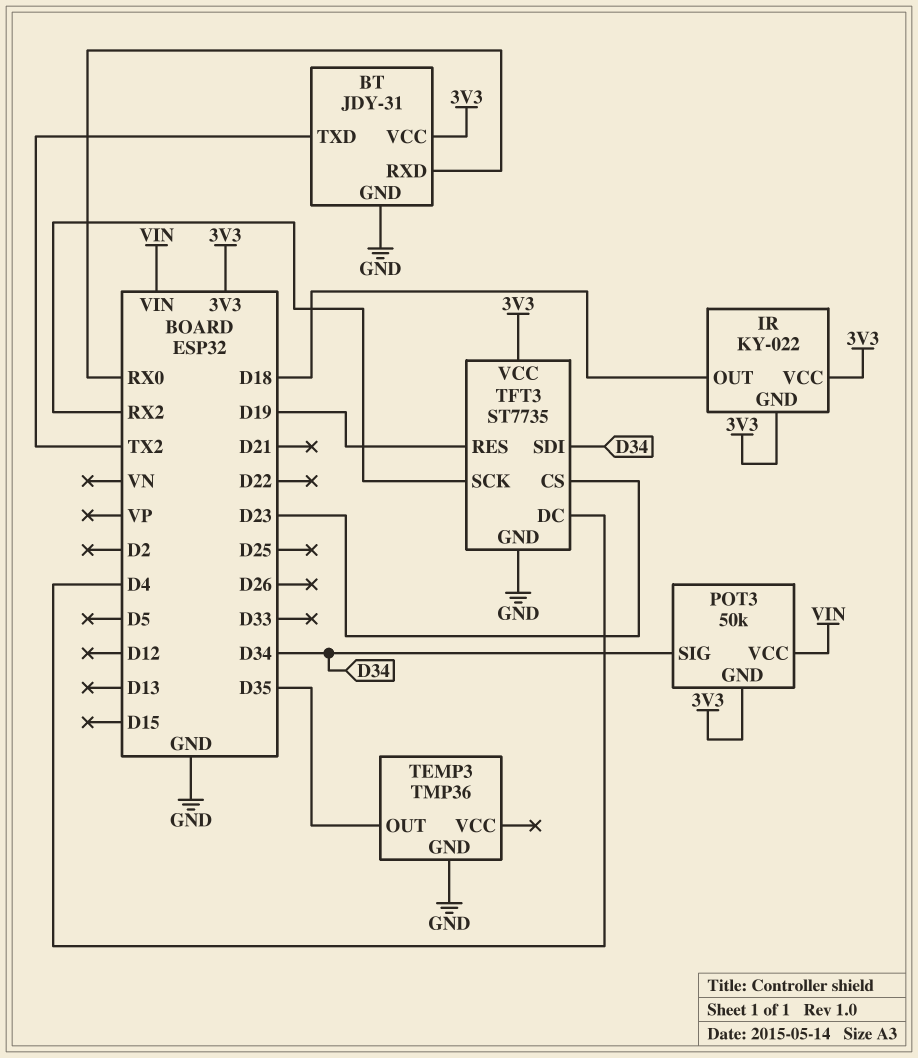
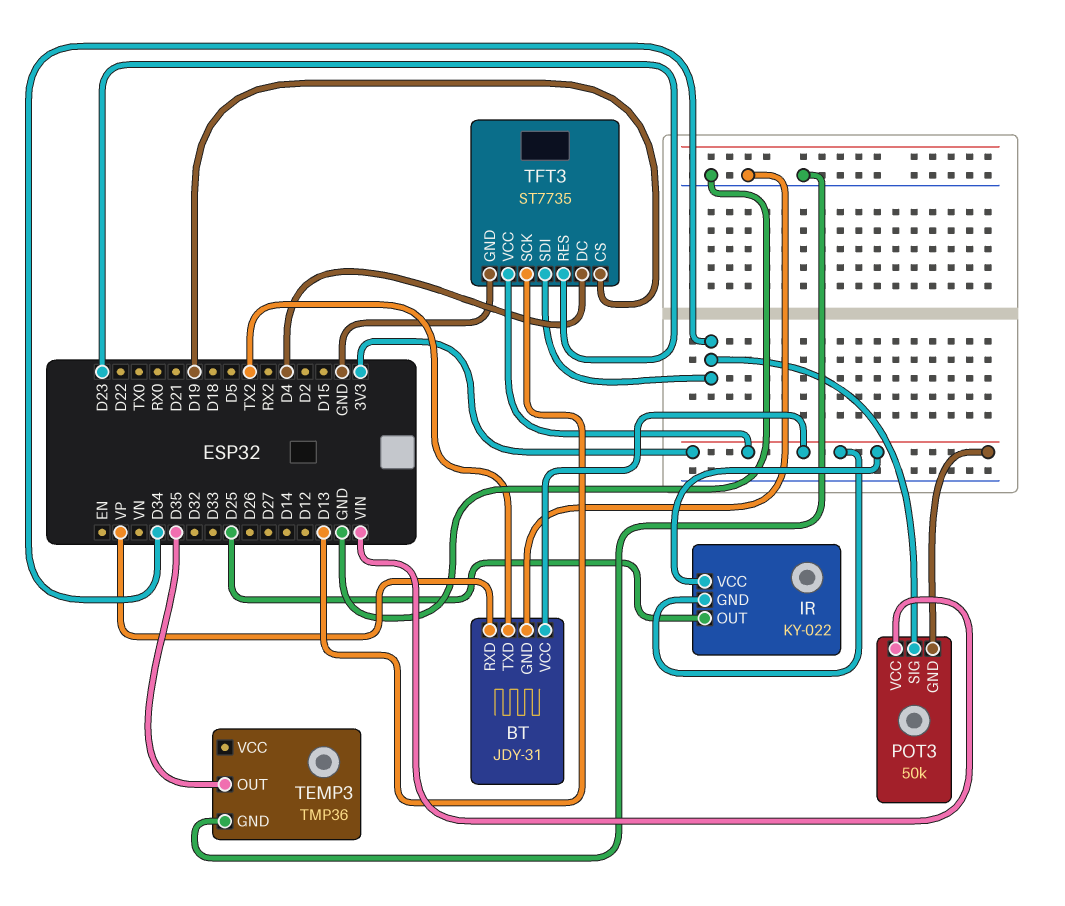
BT pin RXD: RX0 -> VP
IR pin OUT: D18 -> D25
TFT3 pin CS: D23 -> D19
TFT3 pin RES: D19 -> D23
TFT3 pin SCK: RX2 -> D13

